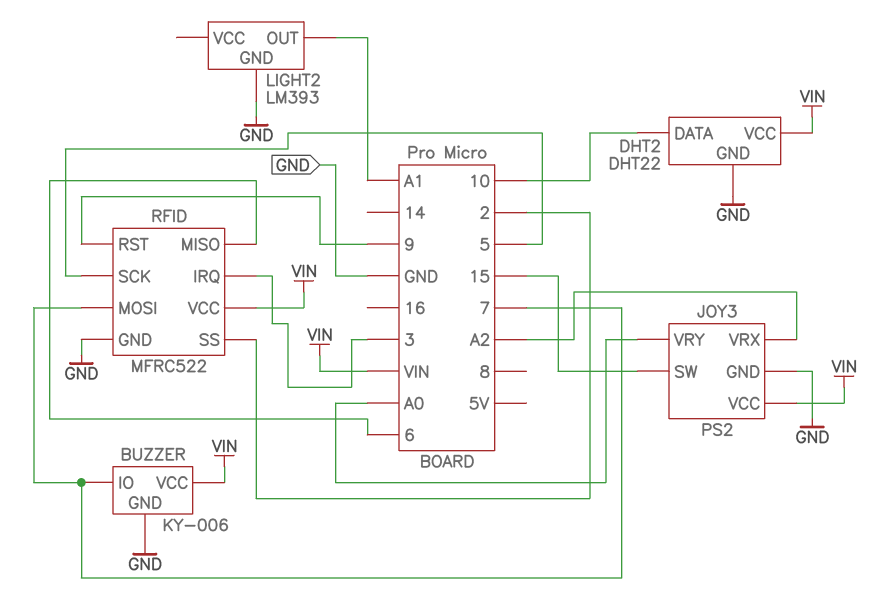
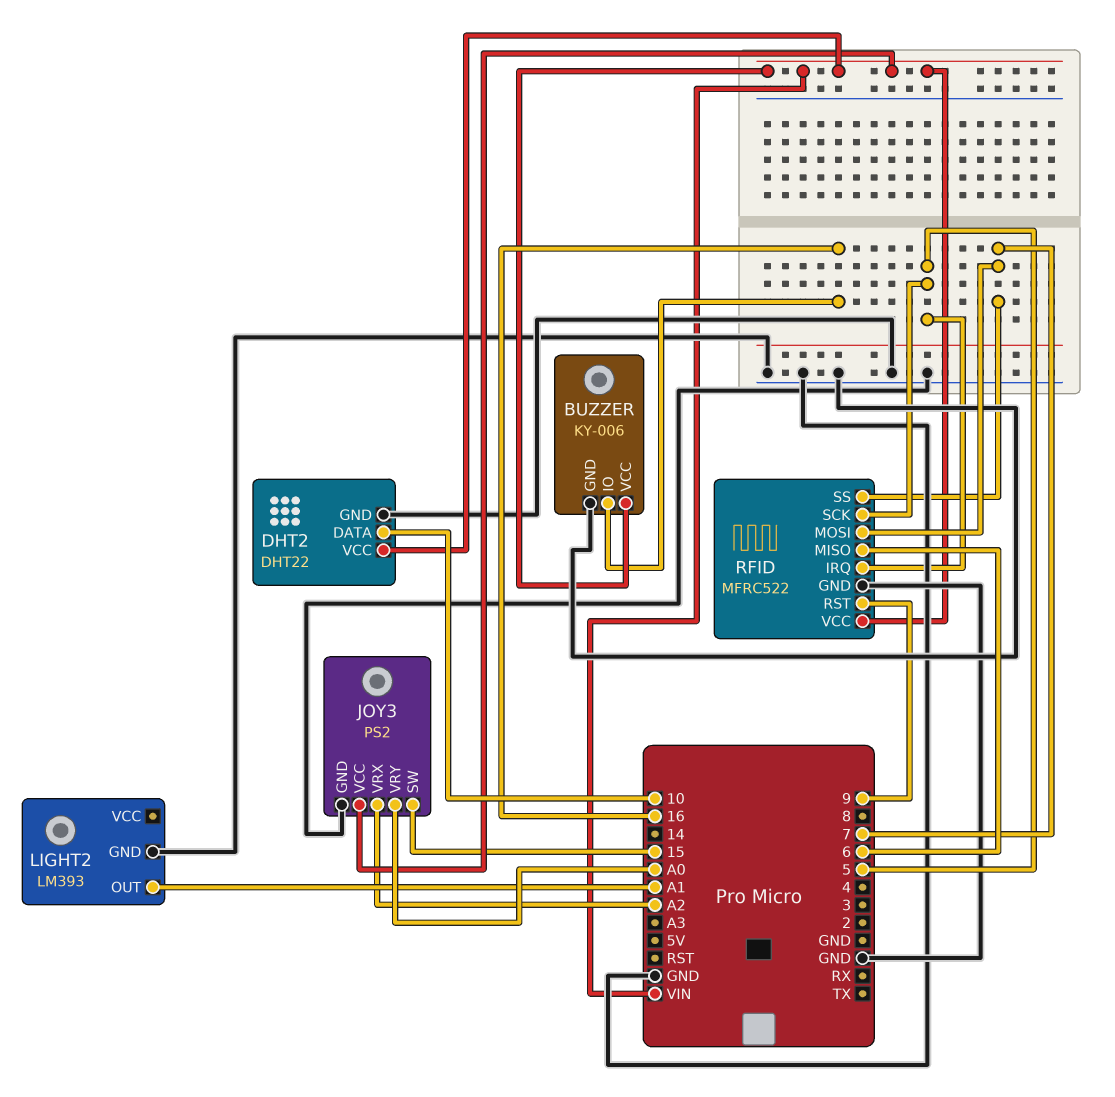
BUZZER pin IO: 7 -> 16
RFID pin IRQ: 3 -> 5
RFID pin SS: 2 -> 7

